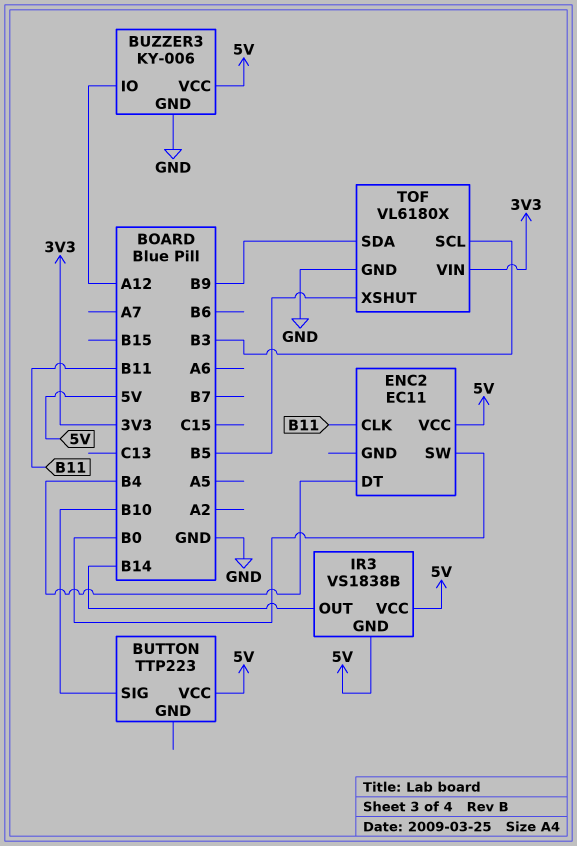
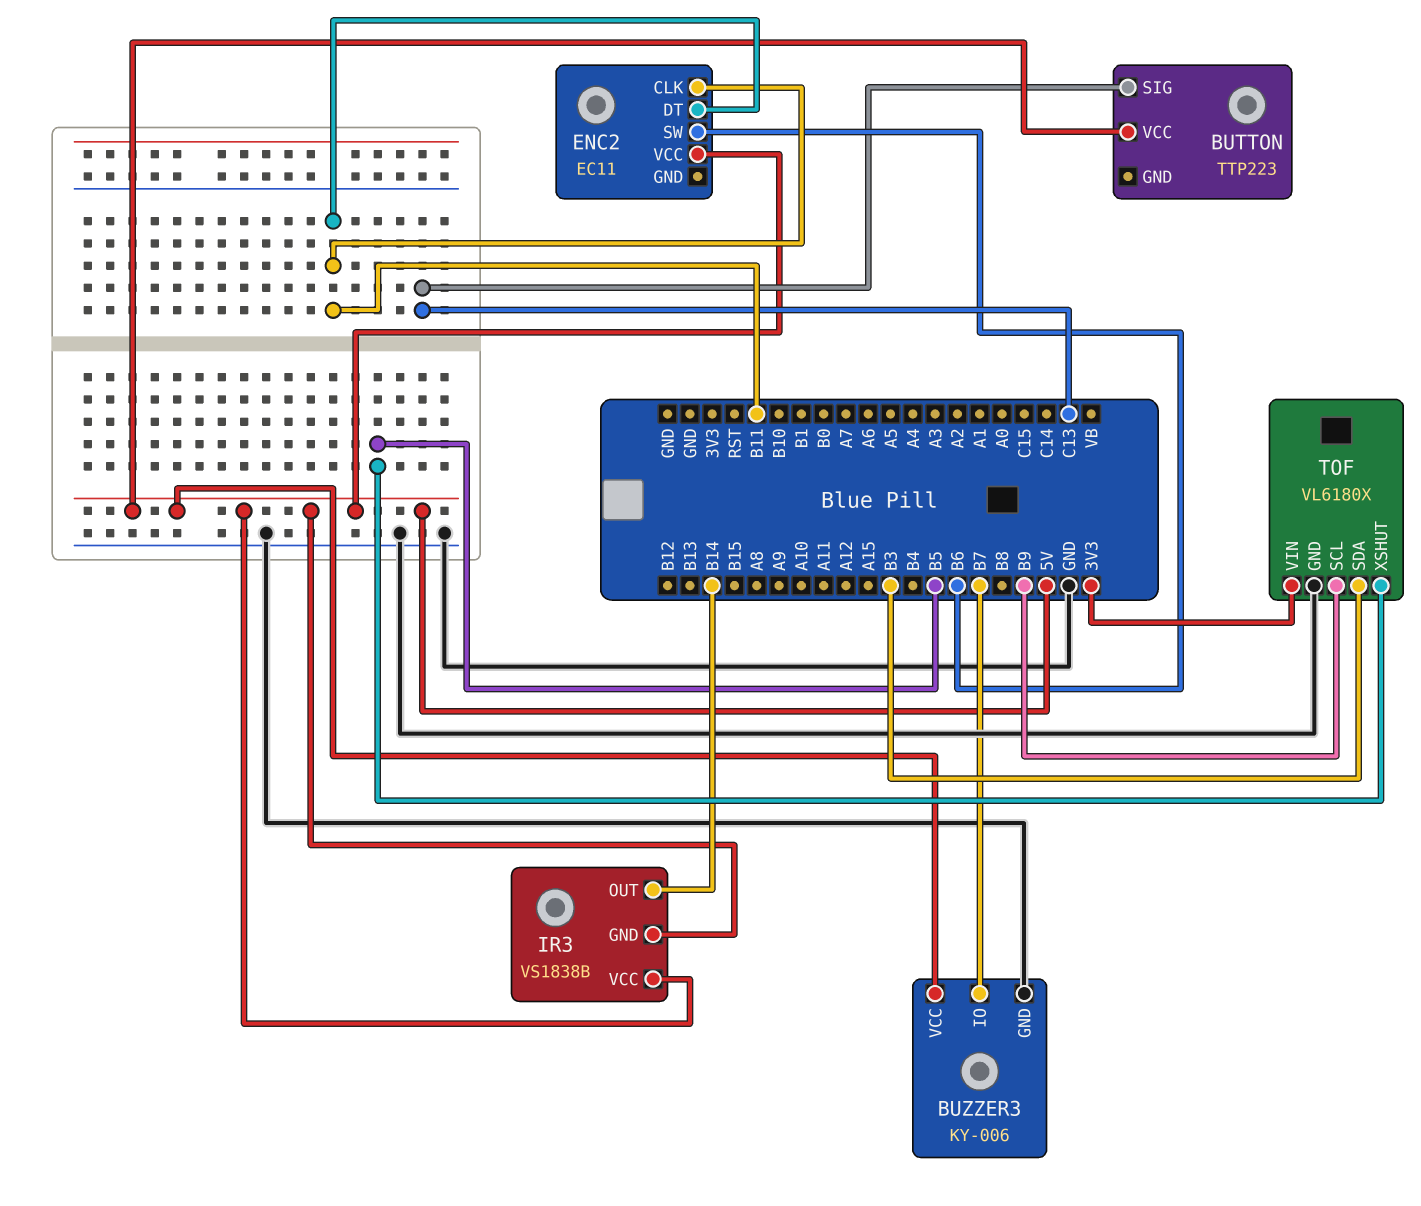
BUTTON pin SIG: B10 -> C13
BUZZER3 pin IO: A12 -> B7
ENC2 pin DT: B4 -> B11
ENC2 pin SW: B0 -> B6
TOF pin SCL: B3 -> B9
TOF pin SDA: B9 -> B3

